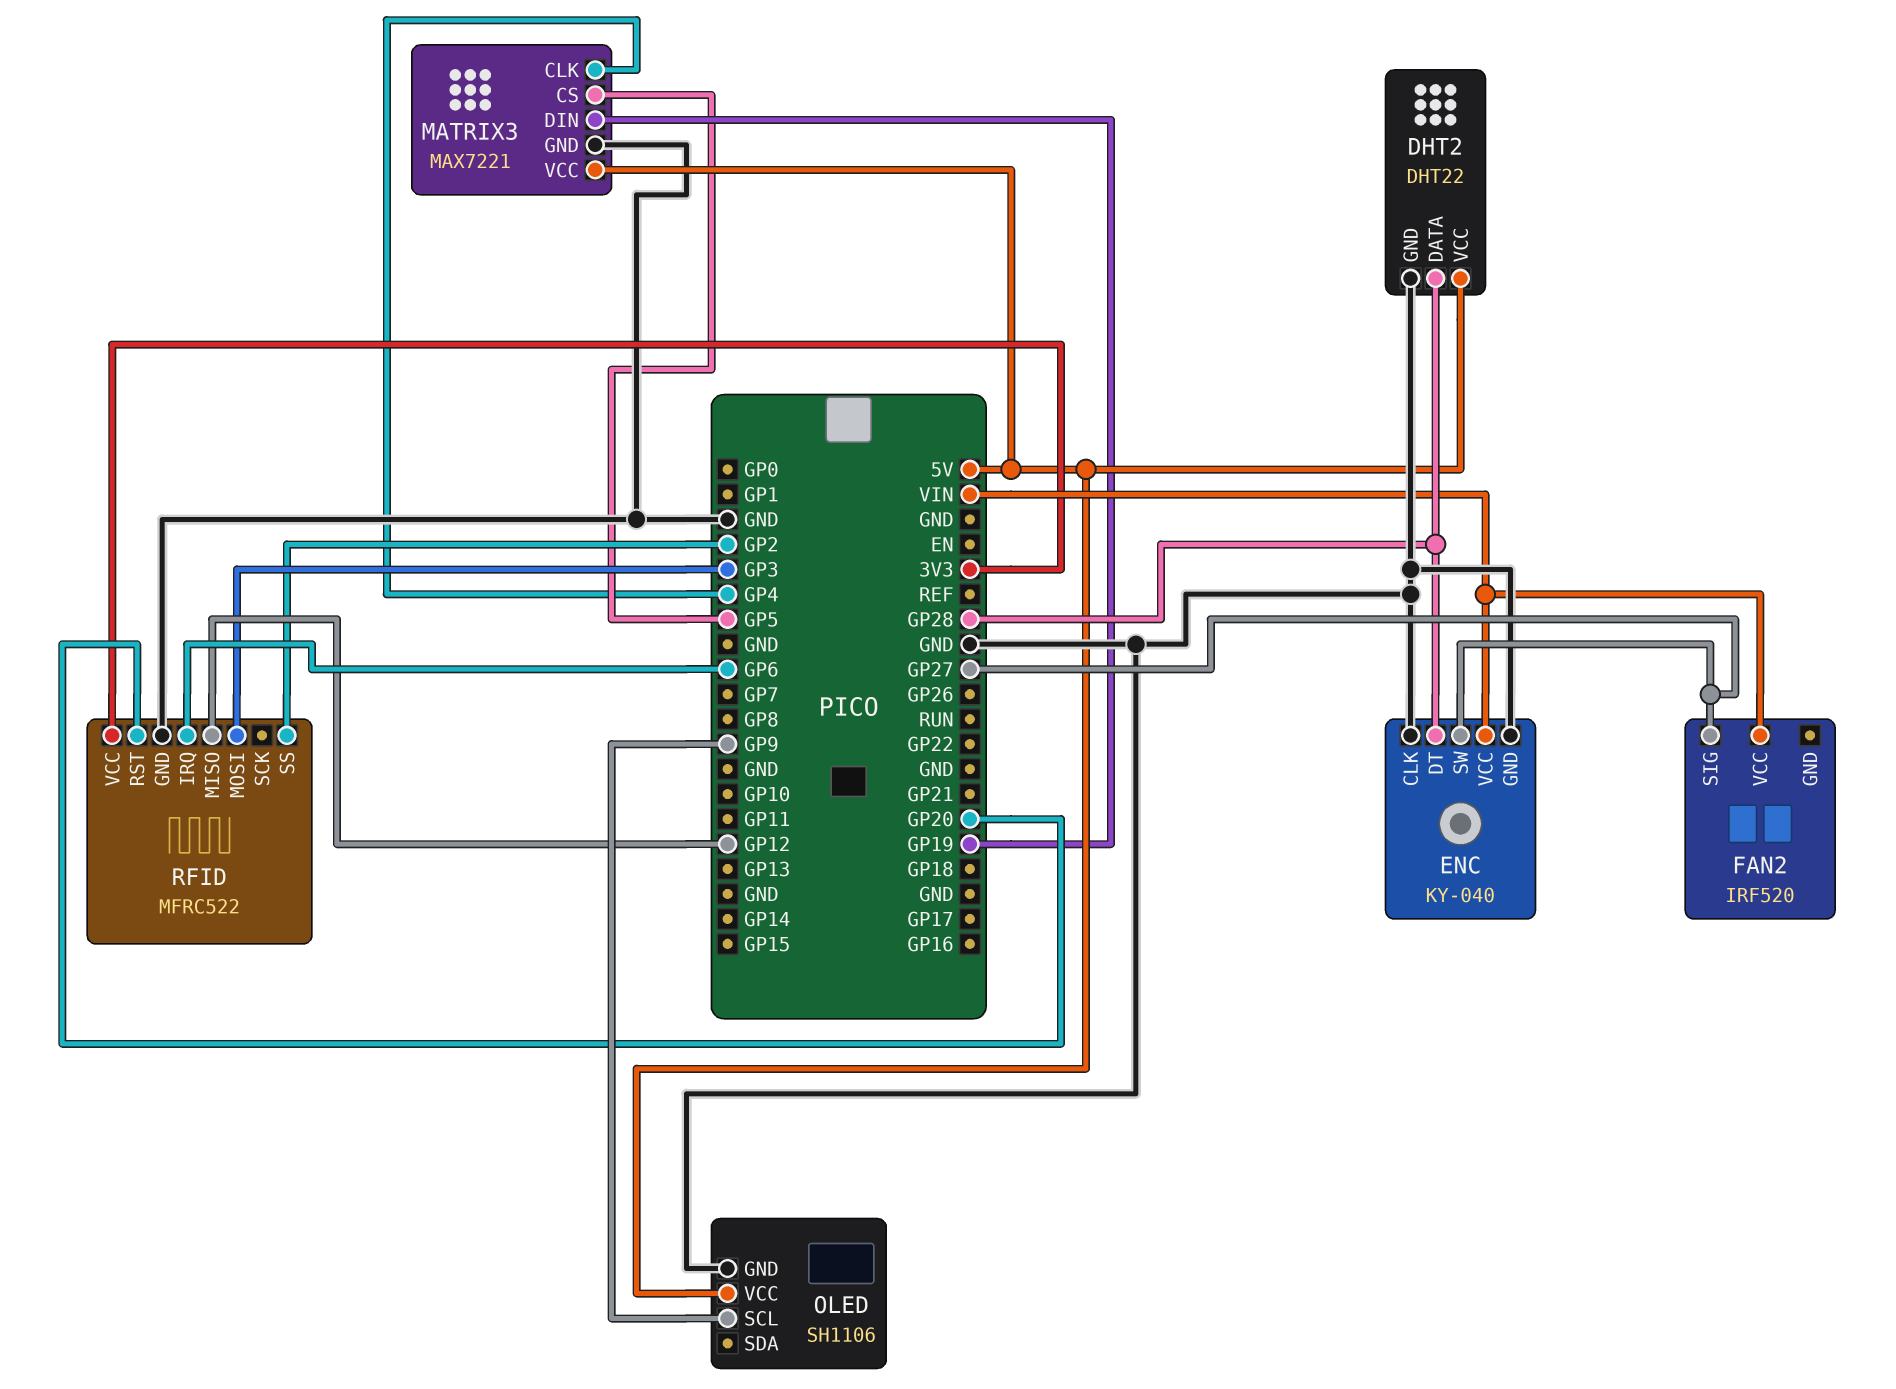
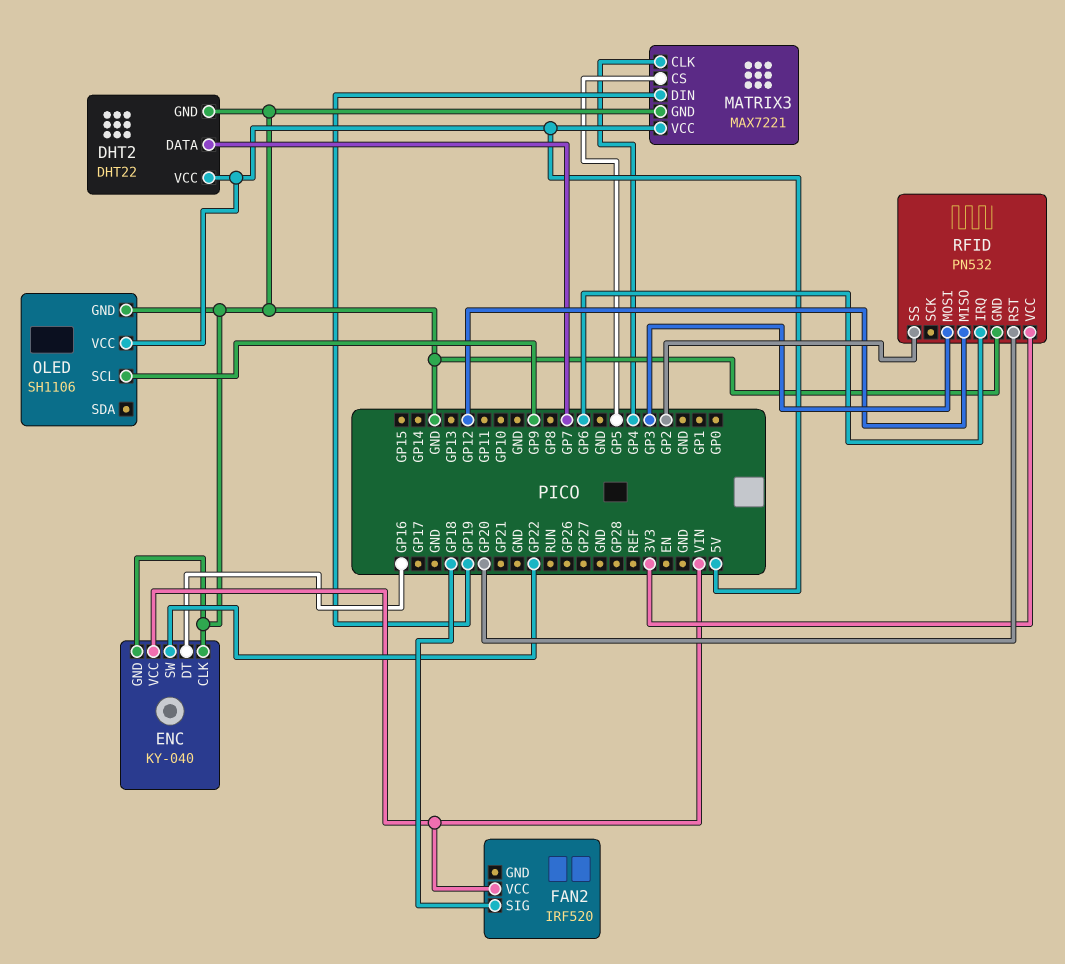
DHT2 pin DATA: GP28 -> GP7
ENC pin DT: GP28 -> GP16
ENC pin SW: GP27 -> GP22
FAN2 pin SIG: GP27 -> GP18
RFID: MFRC522 -> PN532

